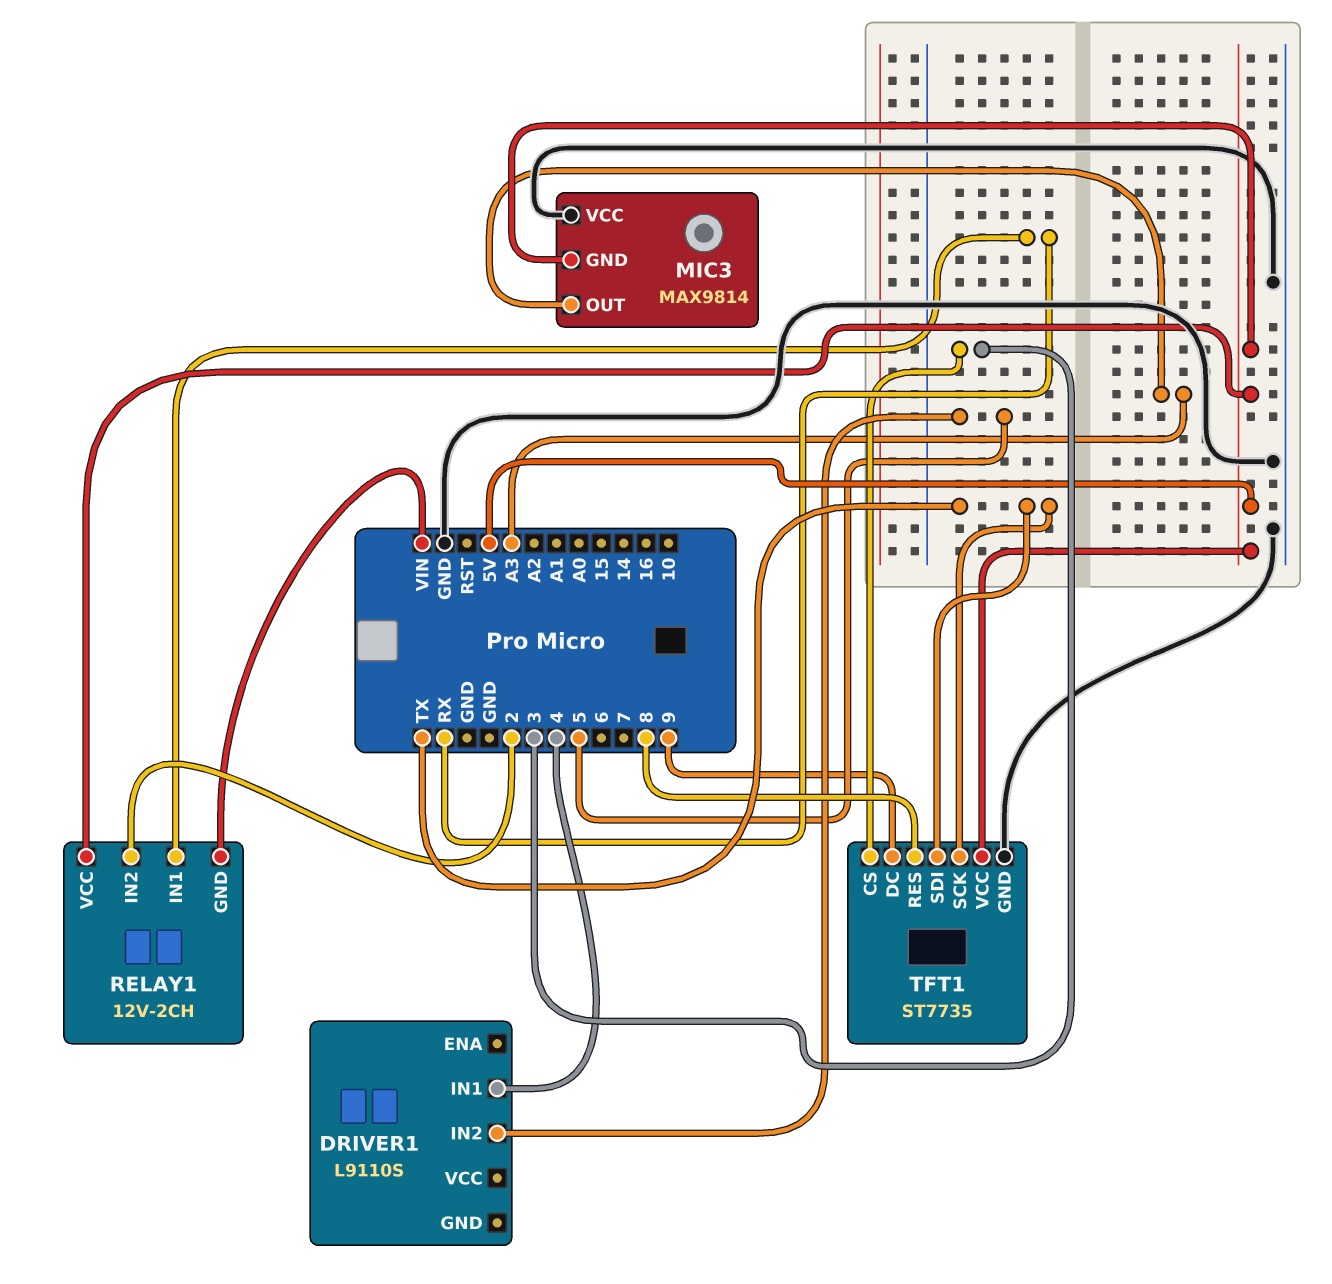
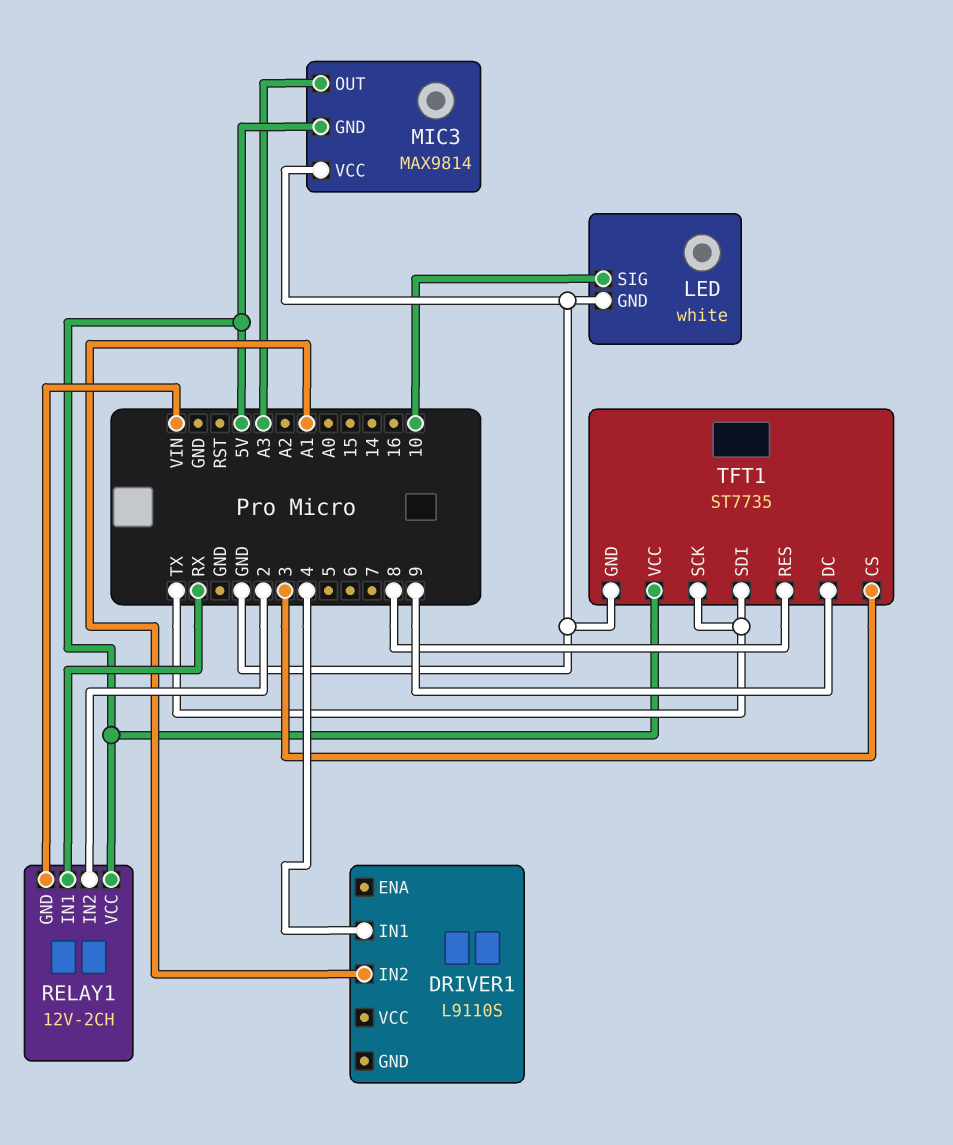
DRIVER1 pin IN2: 5 -> A1
LED: none -> white
LED pin GND: none -> GND
LED pin SIG: none -> 10

